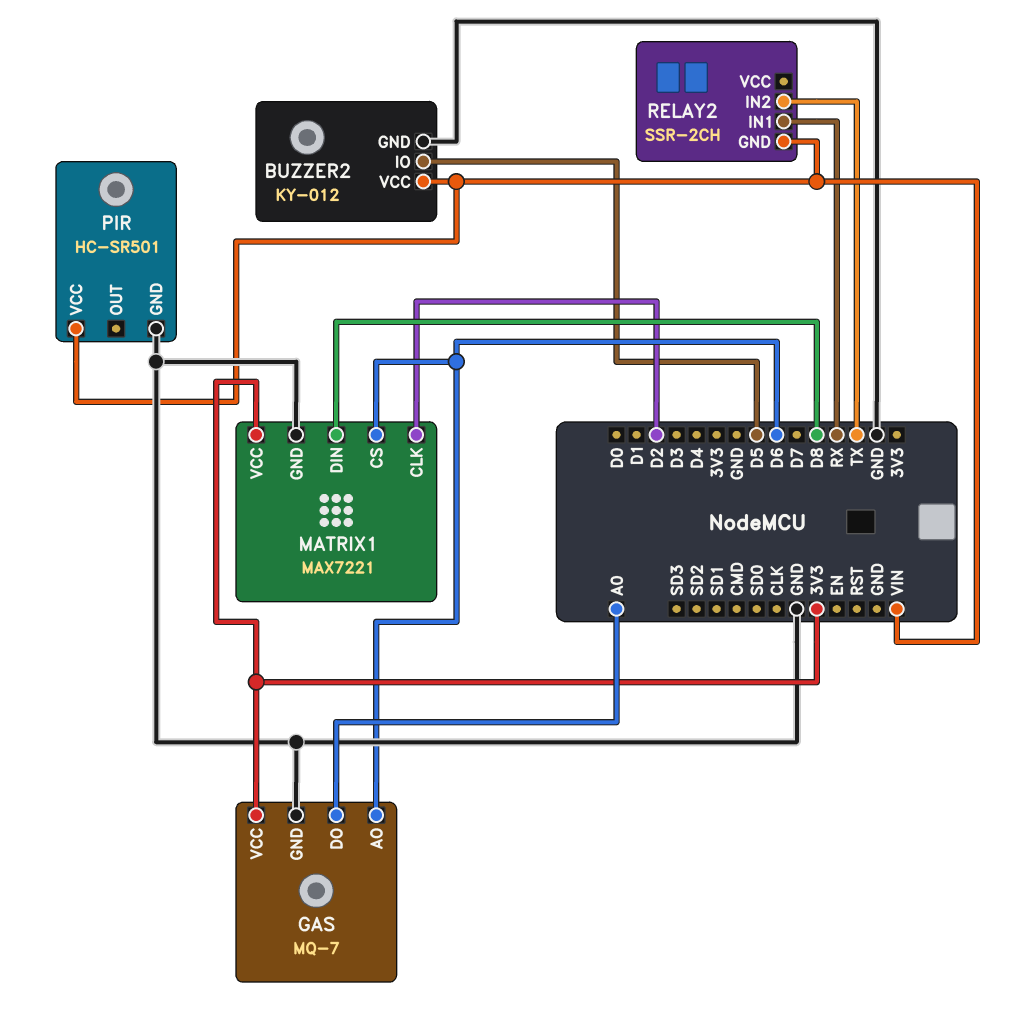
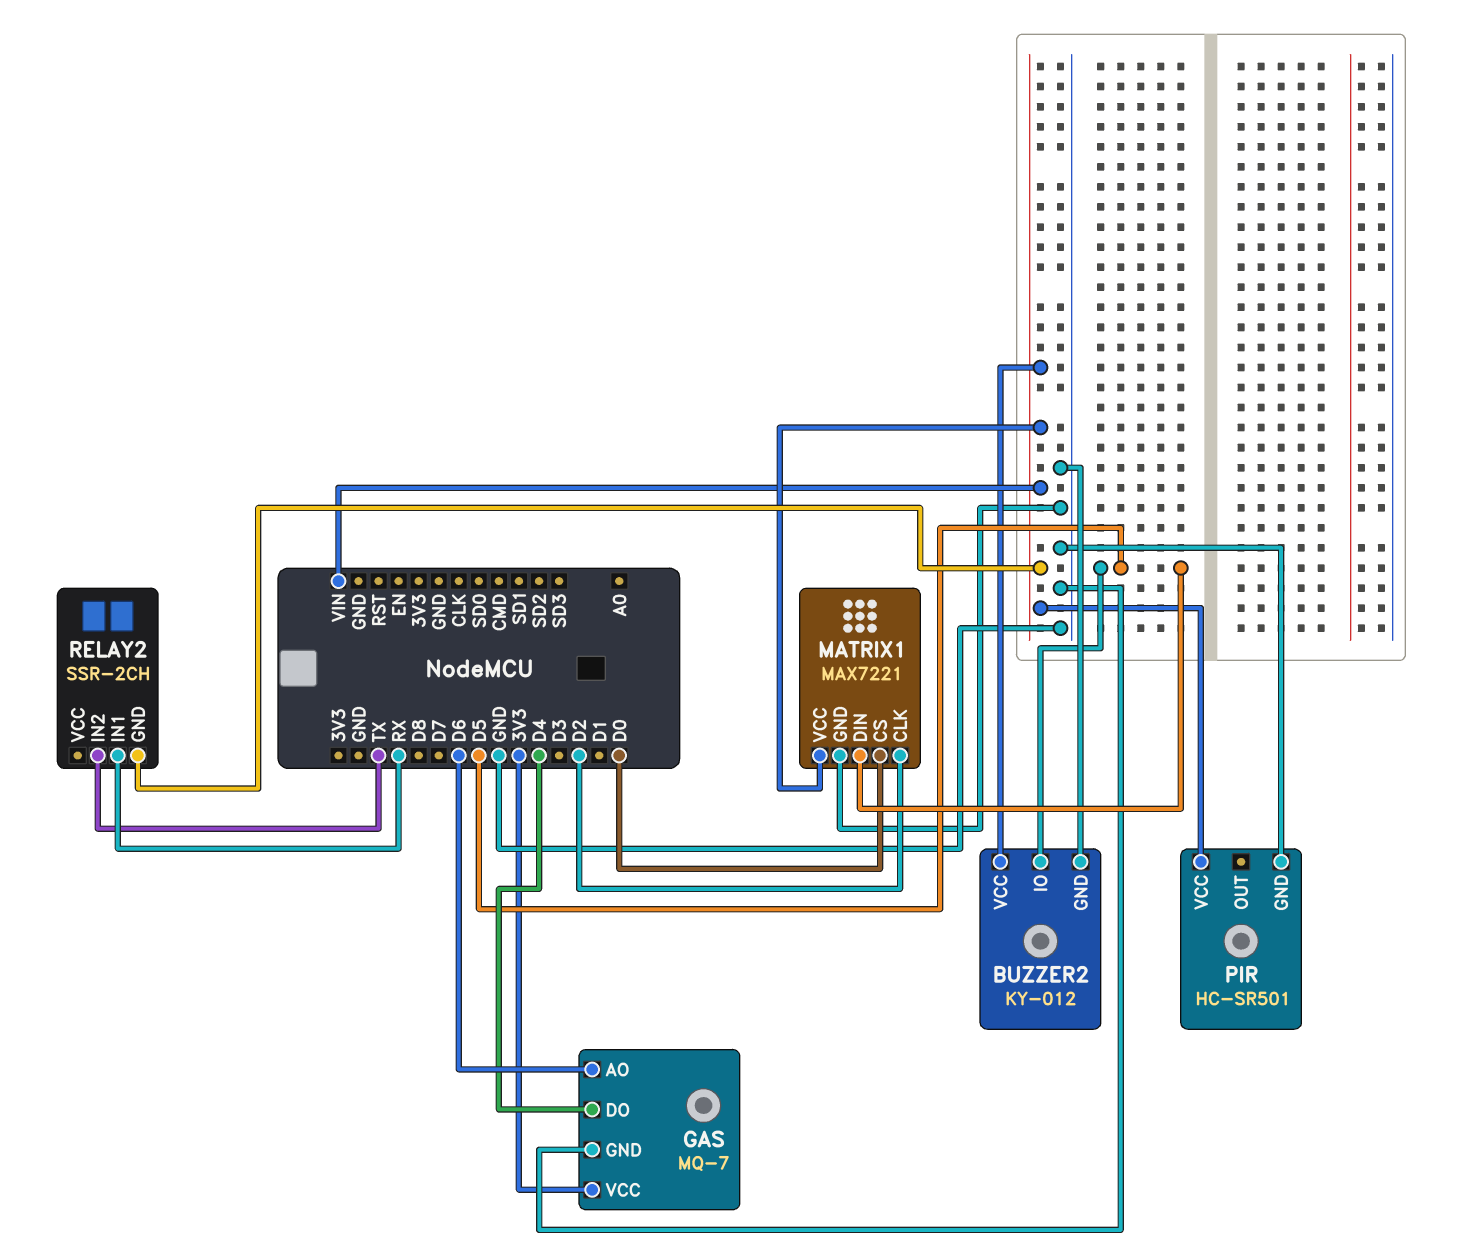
GAS pin DO: A0 -> D4
MATRIX1 pin CS: D6 -> D0
MATRIX1 pin DIN: D8 -> D5
MATRIX1 pin VCC: 3V3 -> VIN

